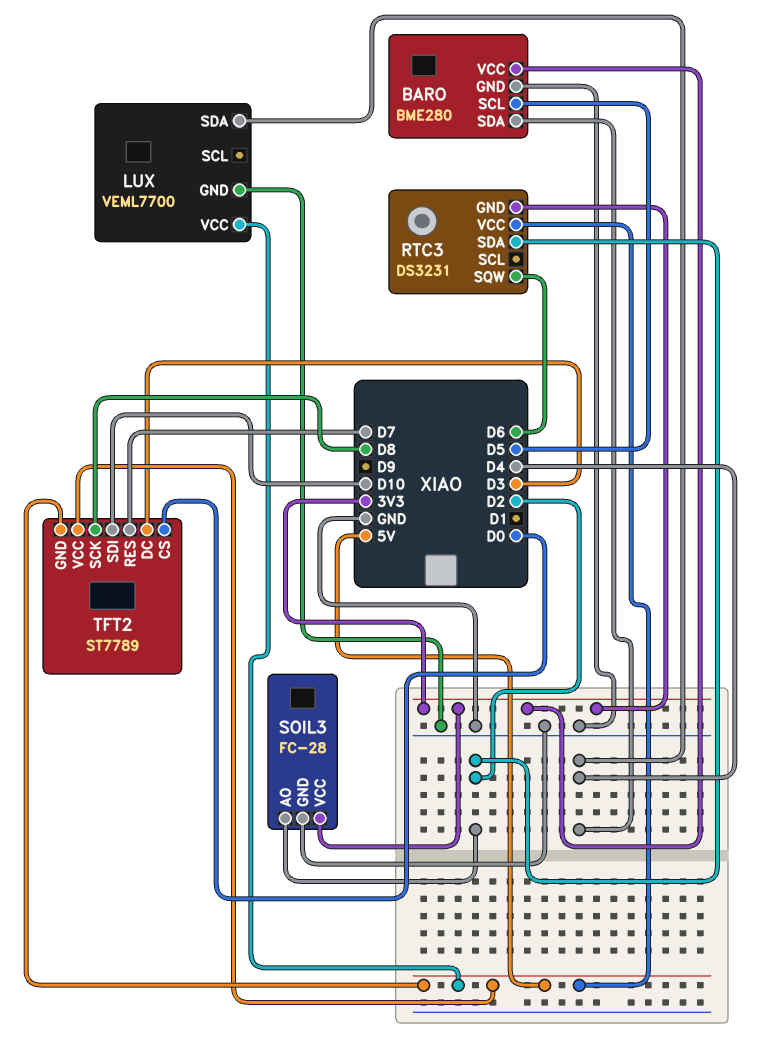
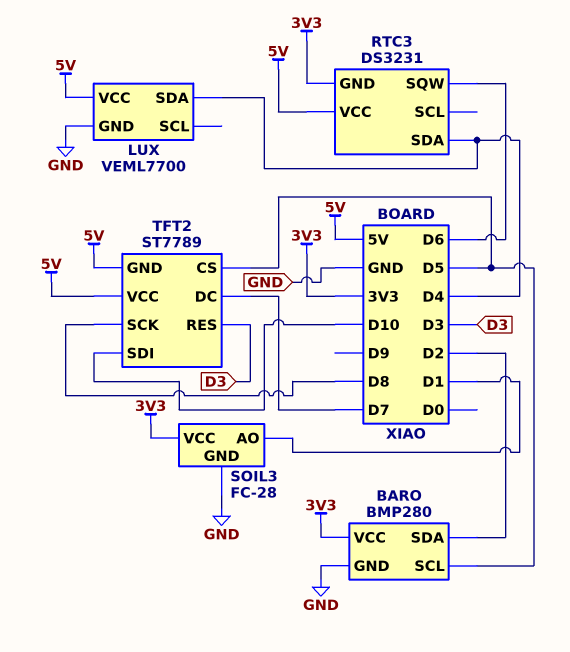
BARO: BME280 -> BMP280
BARO pin SDA: D4 -> D2
RTC3 pin SDA: D2 -> D4
SOIL3 pin AO: D2 -> D1
TFT2 pin CS: D0 -> D5
TFT2 pin DC: D3 -> D7
TFT2 pin RES: D7 -> D3

